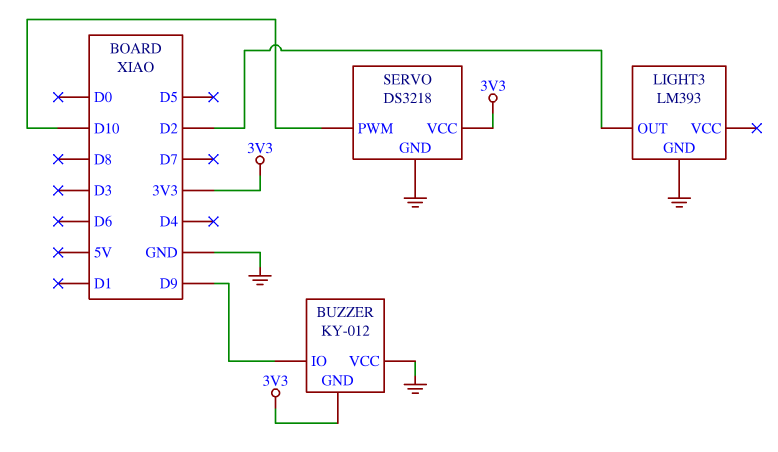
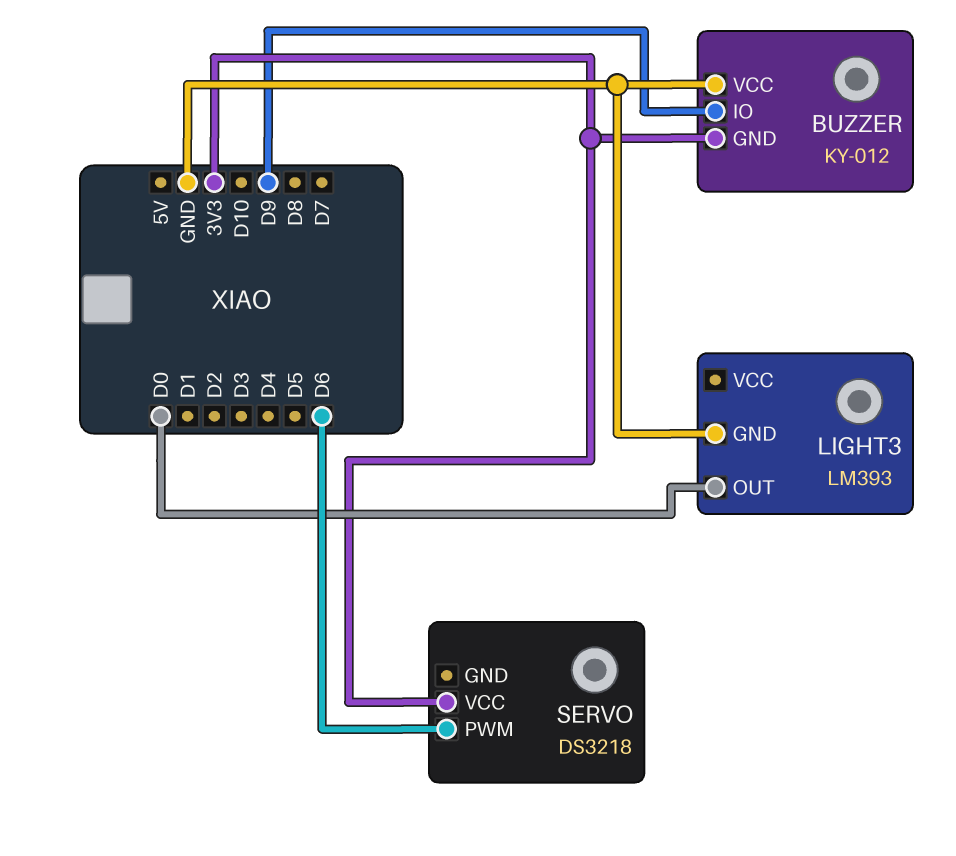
LIGHT3 pin OUT: D2 -> D0
SERVO pin GND: GND -> none
SERVO pin PWM: D10 -> D6

